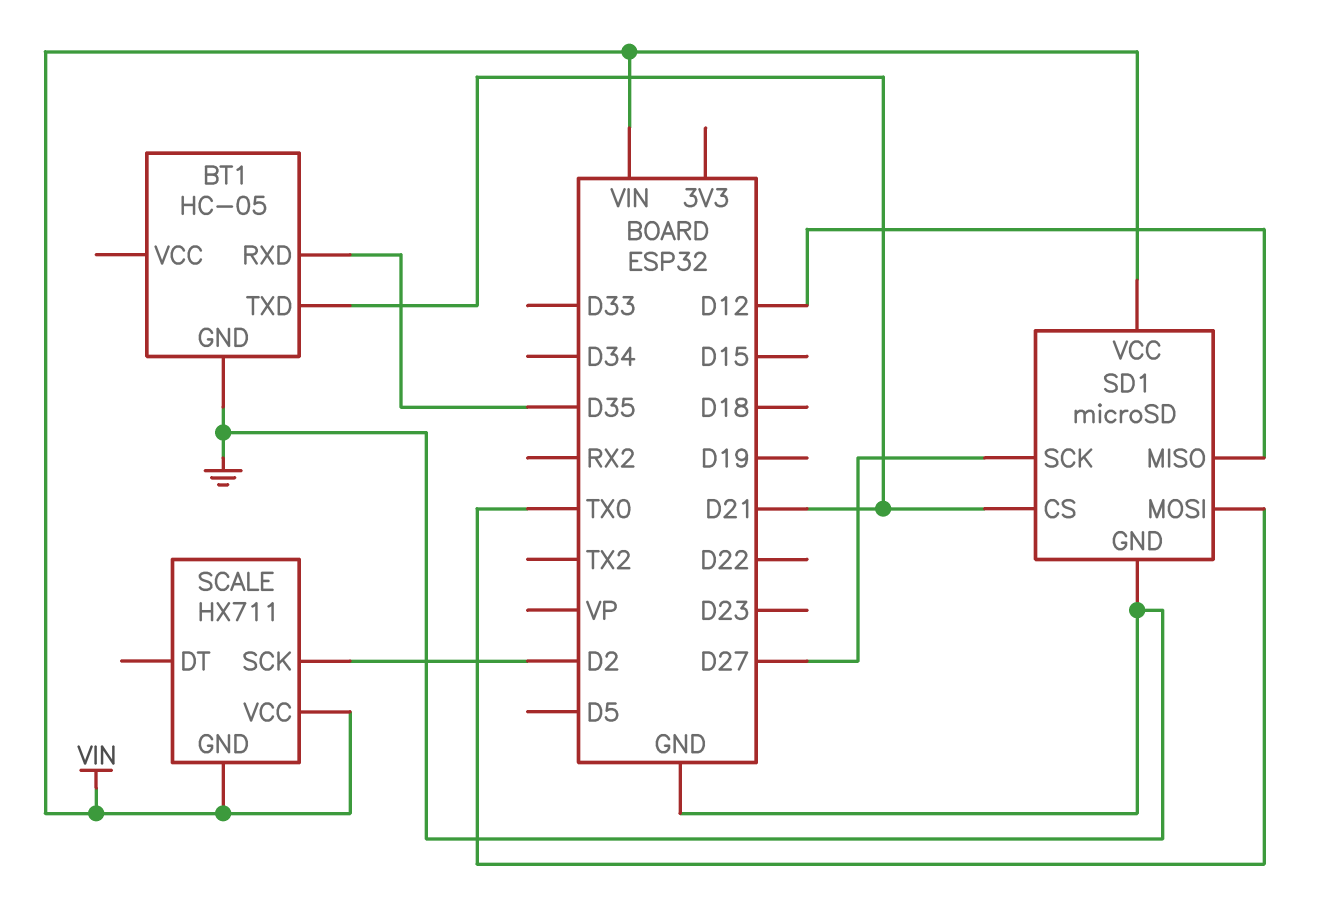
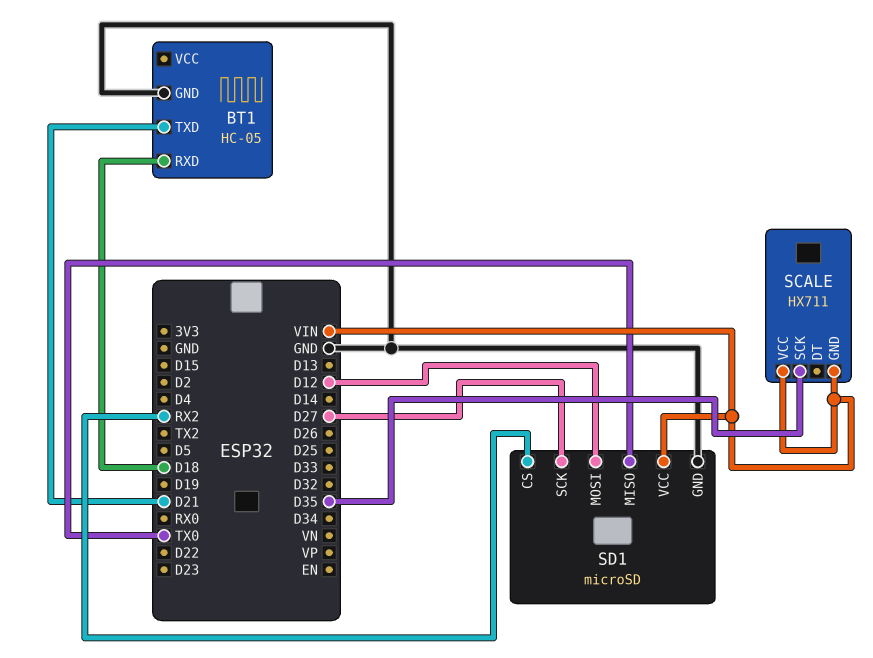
BT1 pin RXD: D35 -> D18
SCALE pin SCK: D2 -> D35
SD1 pin CS: D21 -> RX2
SD1 pin MISO: D12 -> TX0
SD1 pin MOSI: TX0 -> D12

